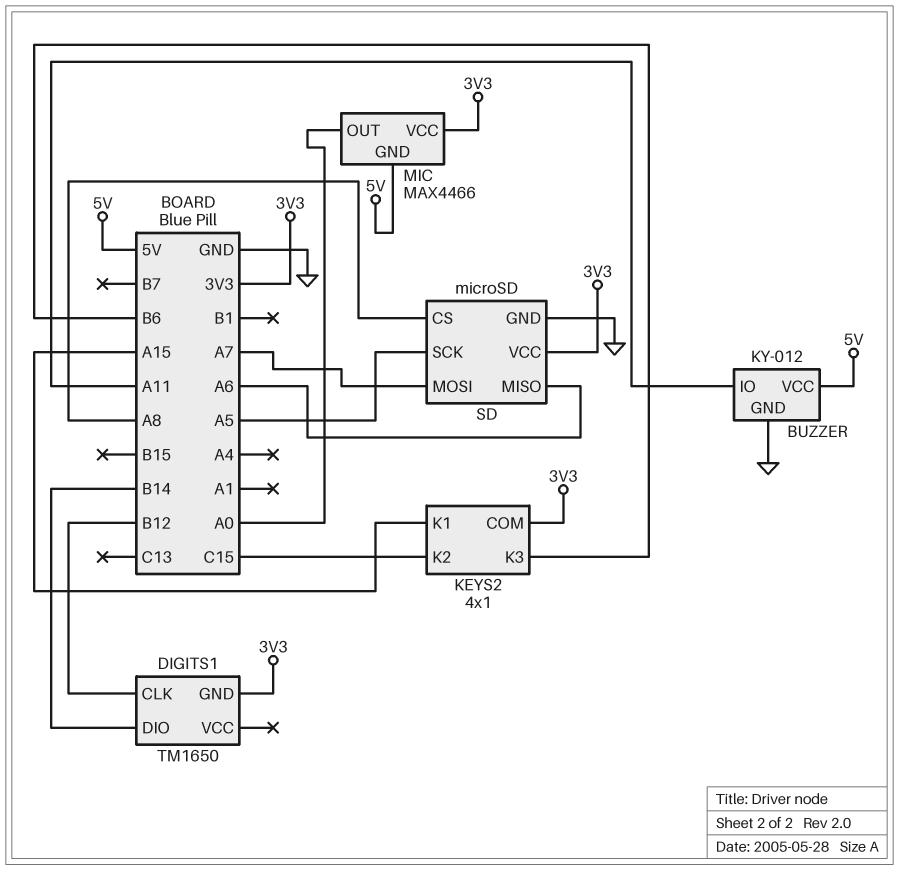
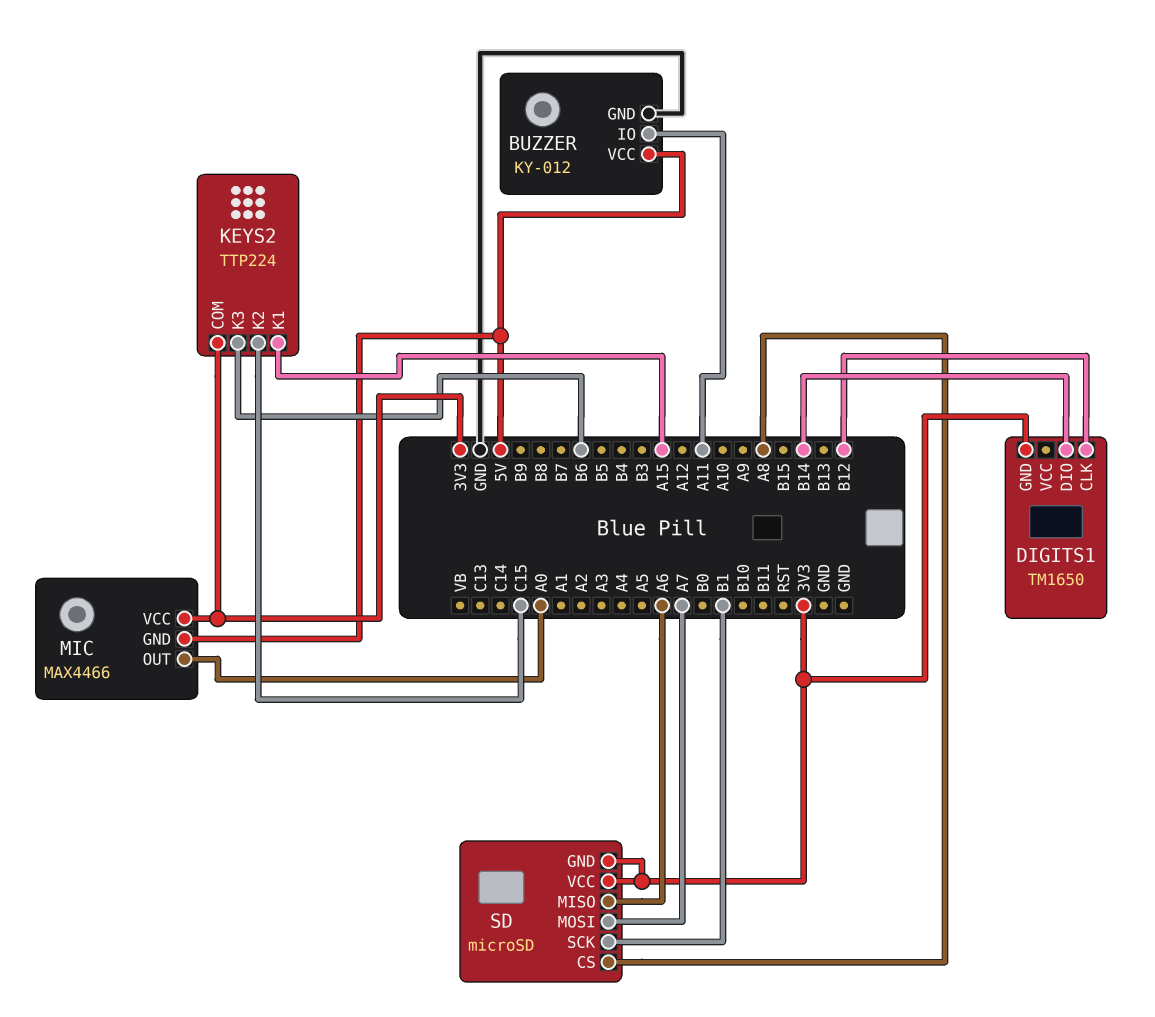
KEYS2: 4x1 -> TTP224
SD pin GND: GND -> 3V3
SD pin SCK: A5 -> B1

